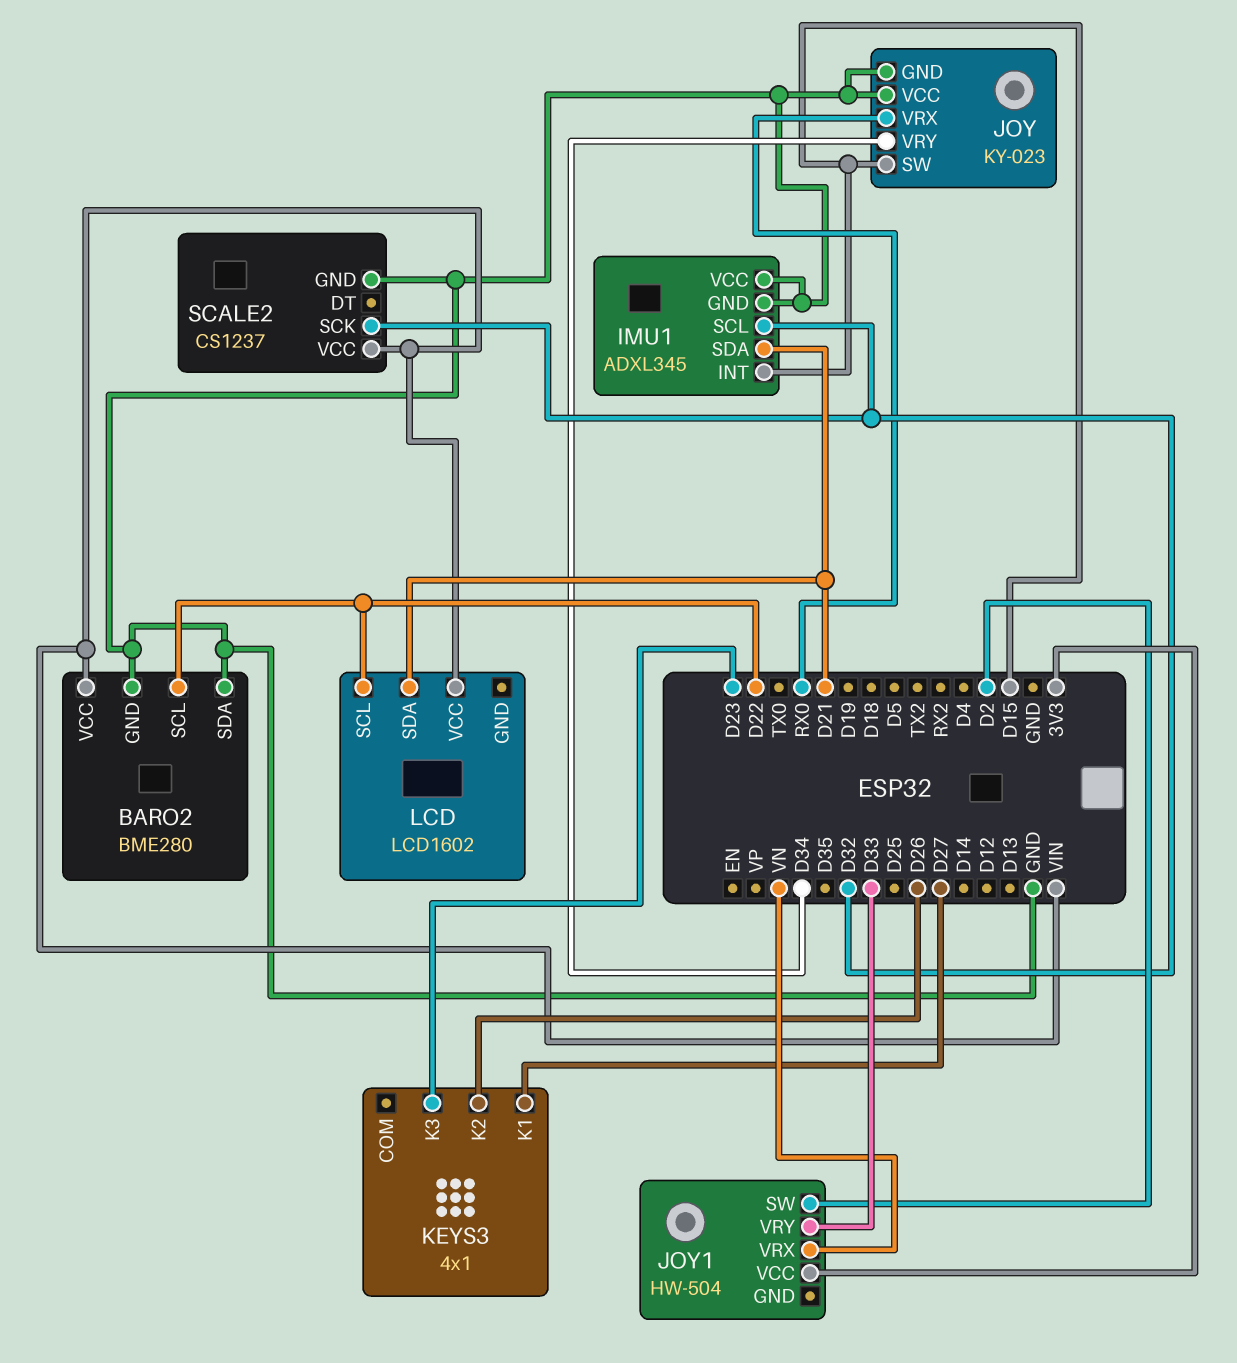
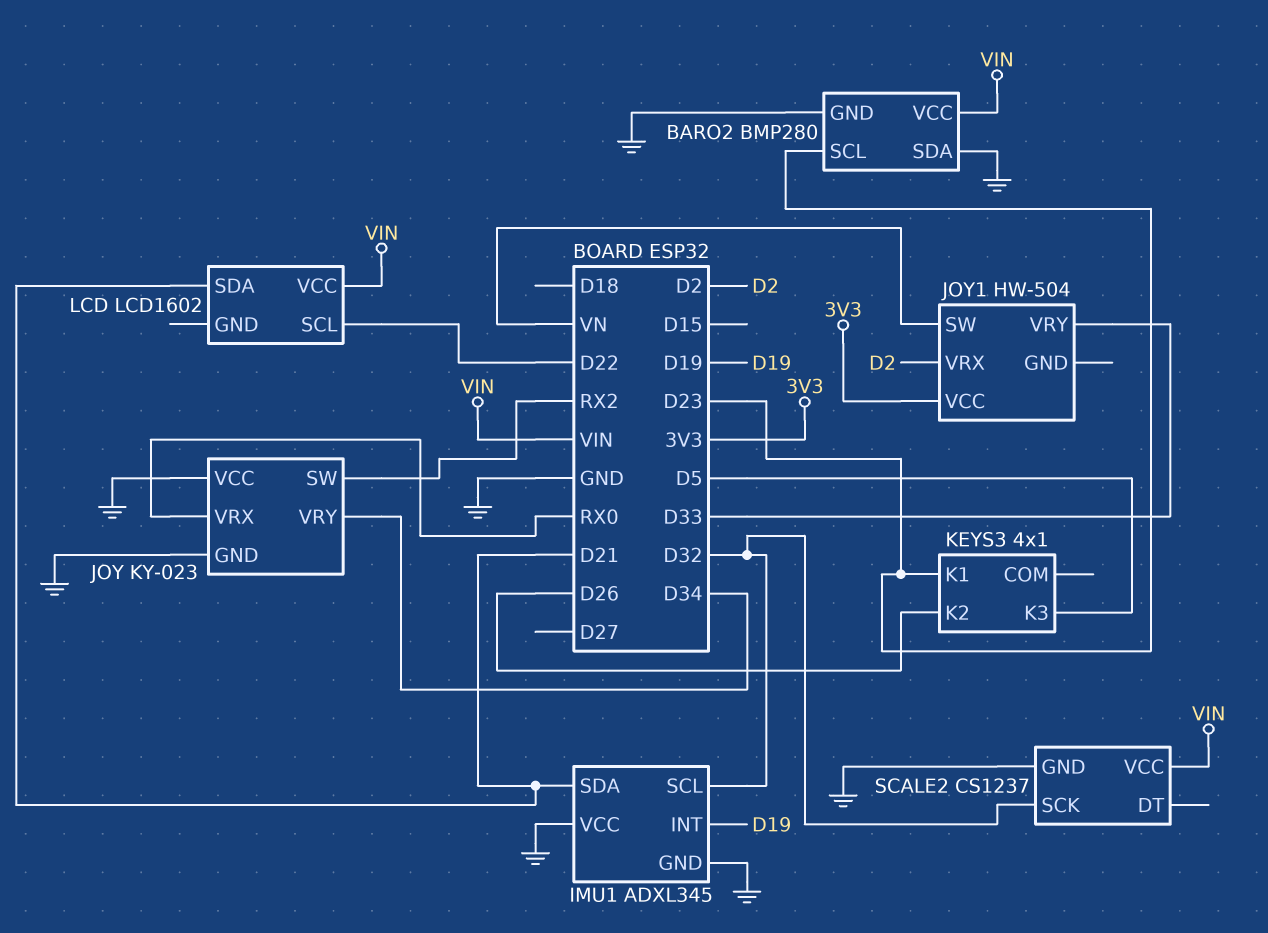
BARO2: BME280 -> BMP280
BARO2 pin SCL: D22 -> D23
IMU1 pin INT: D15 -> D19
JOY pin SW: D15 -> RX2
JOY1 pin SW: D2 -> VN
JOY1 pin VRX: VN -> D2
KEYS3 pin K1: D27 -> D23
KEYS3 pin K3: D23 -> D5

